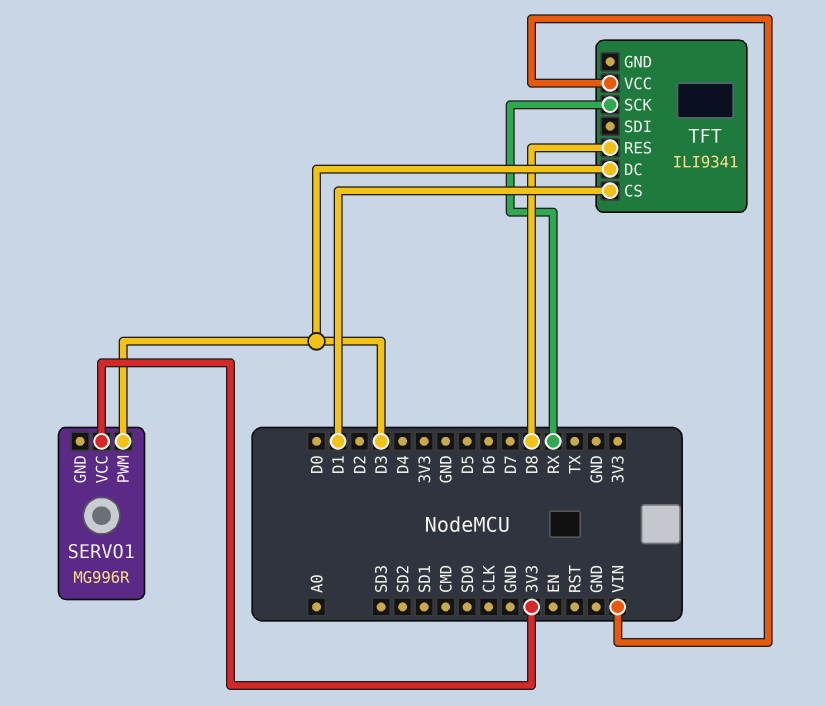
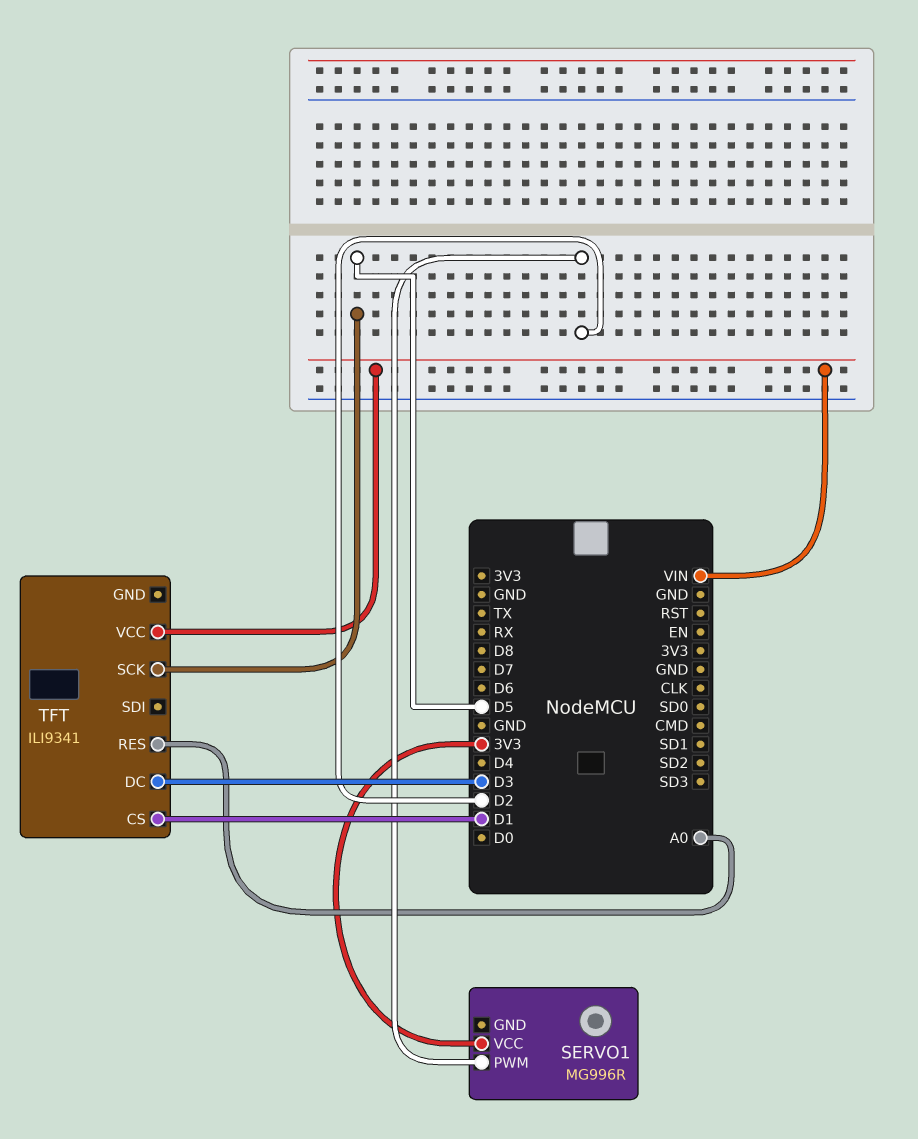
SERVO1 pin PWM: D3 -> D2
TFT pin RES: D8 -> A0
TFT pin SCK: RX -> D5

